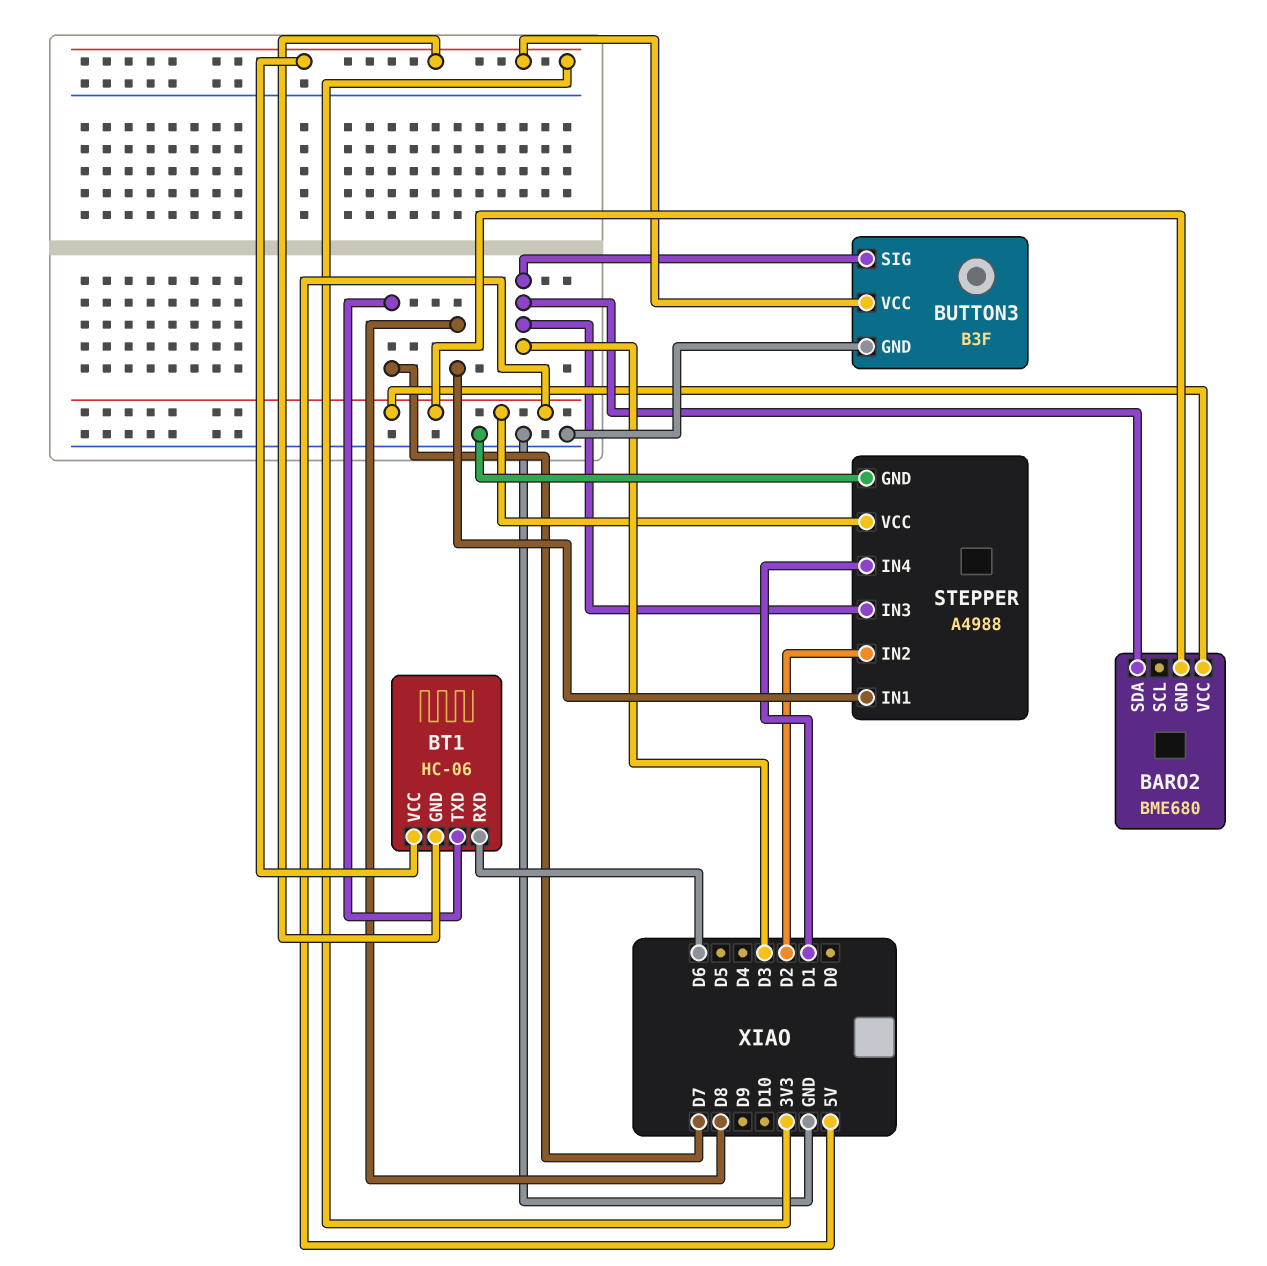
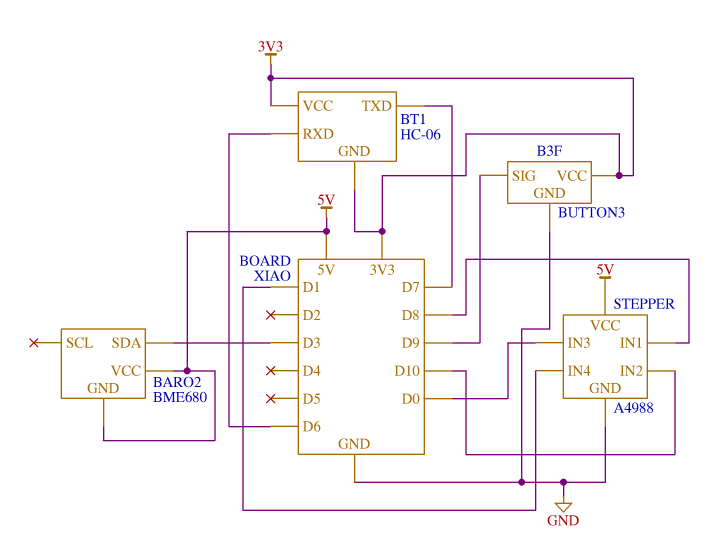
BUTTON3 pin SIG: D3 -> D9
STEPPER pin IN2: D2 -> D10
STEPPER pin IN3: D3 -> D0

